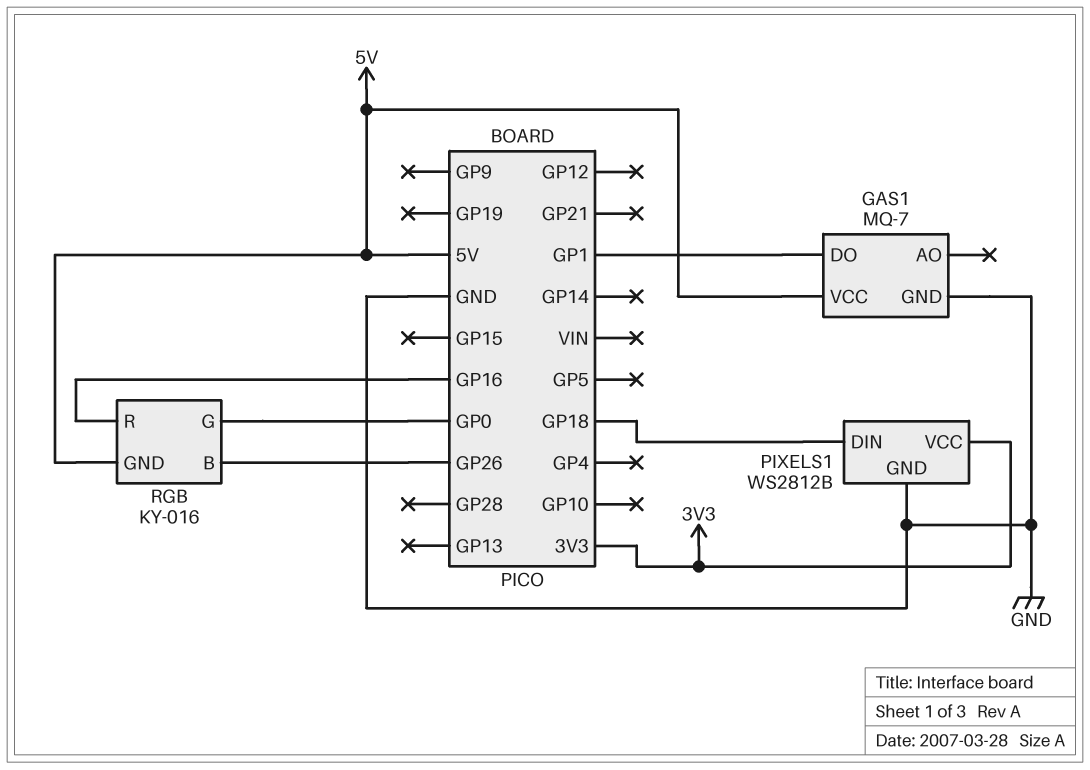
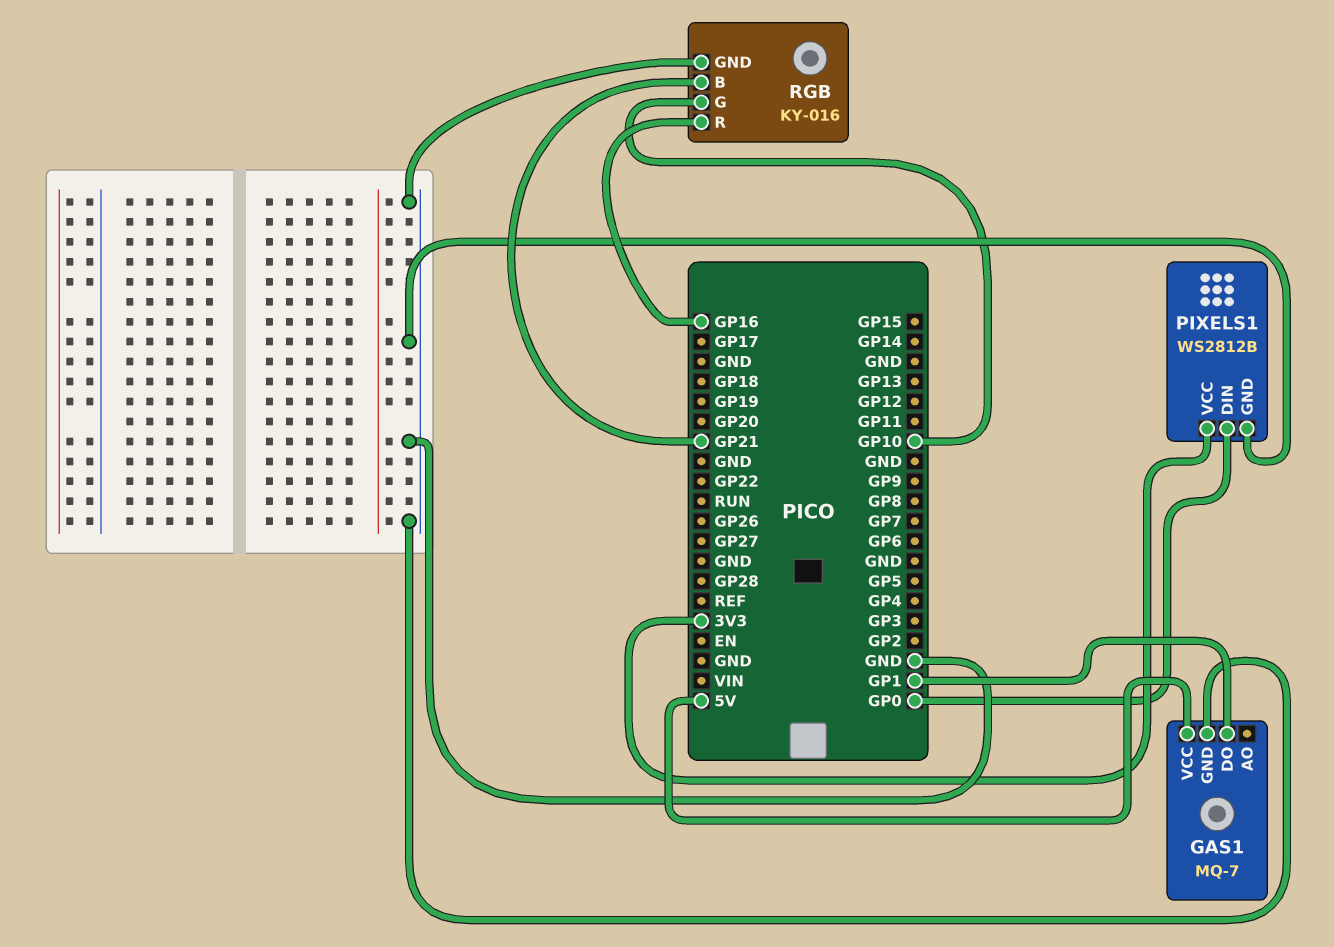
PIXELS1 pin DIN: GP18 -> GP0
RGB pin B: GP26 -> GP21
RGB pin G: GP0 -> GP10
RGB pin GND: 5V -> GND

